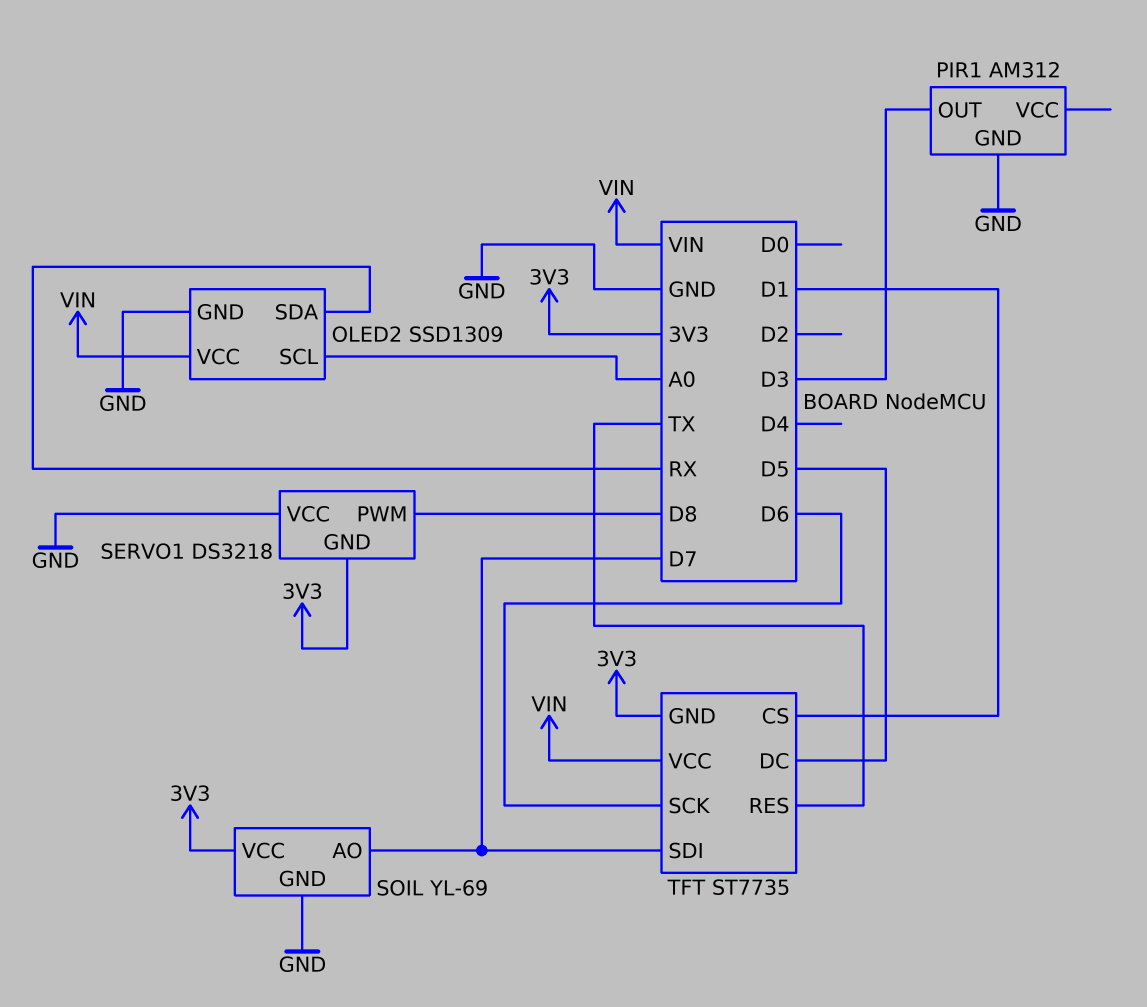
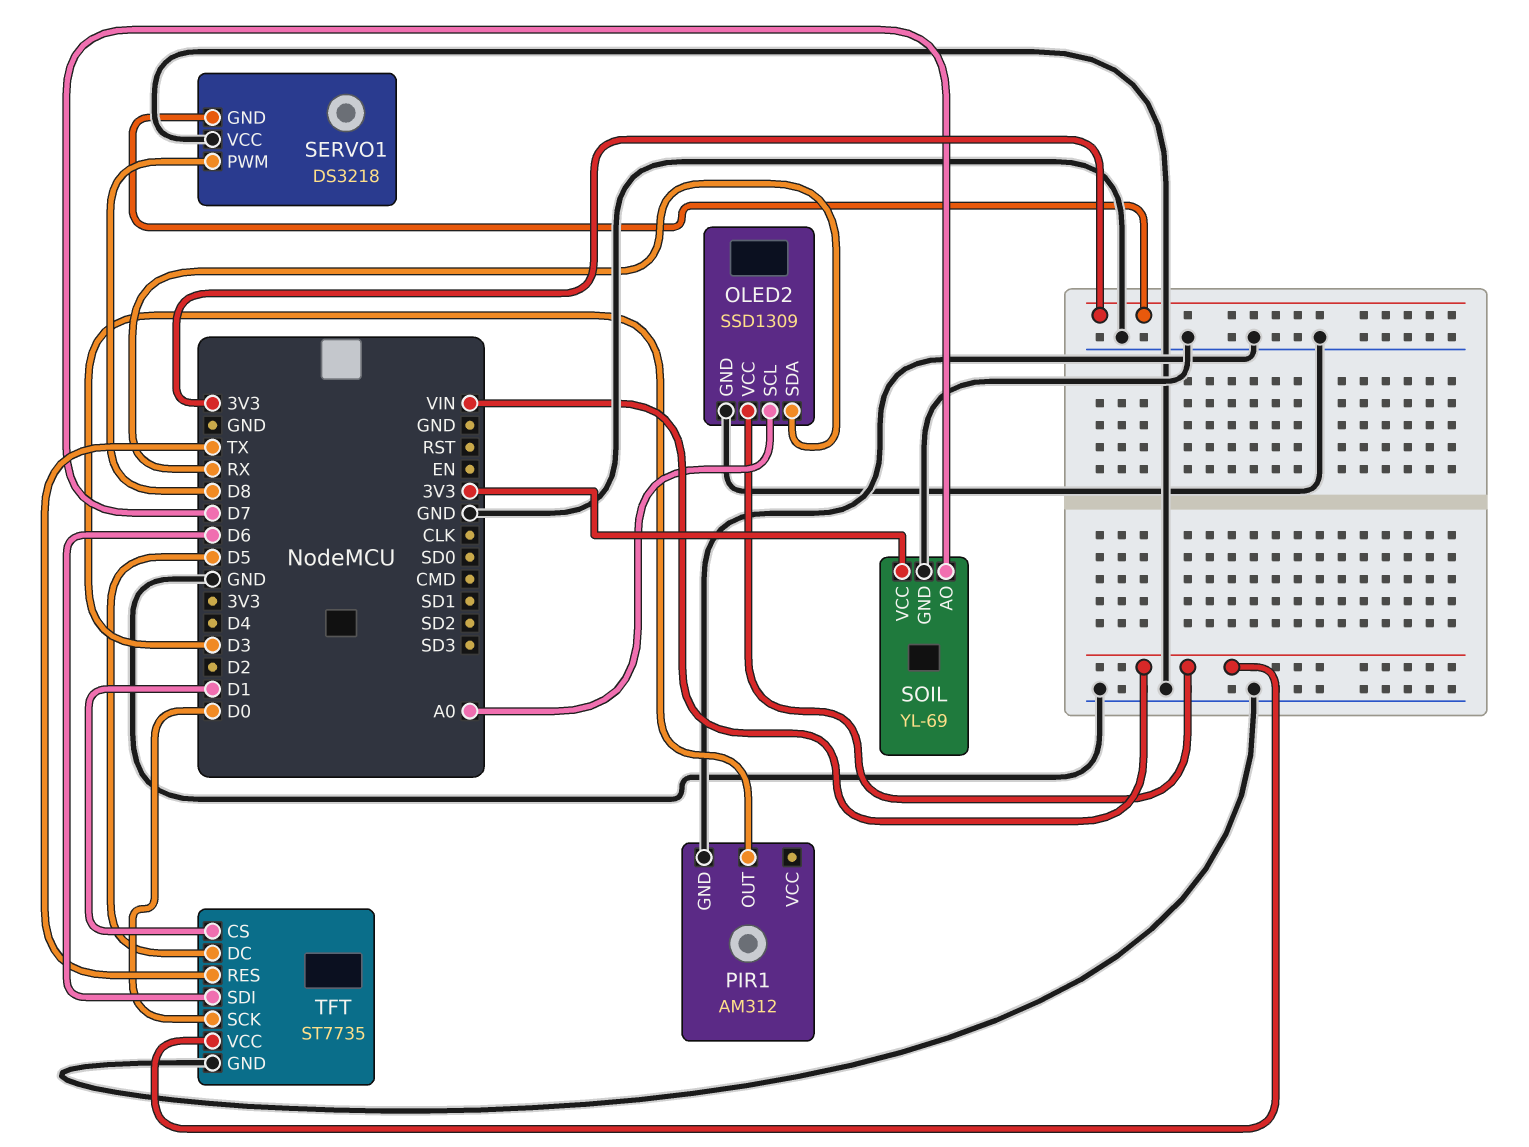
TFT pin GND: 3V3 -> GND
TFT pin SCK: D6 -> D0
TFT pin SDI: D7 -> D6

